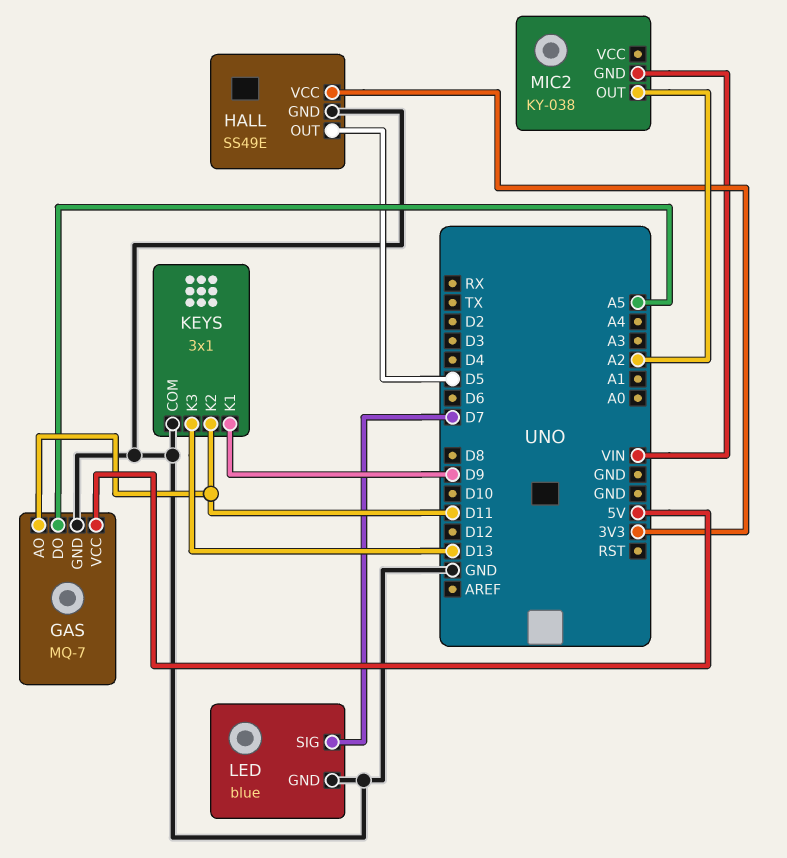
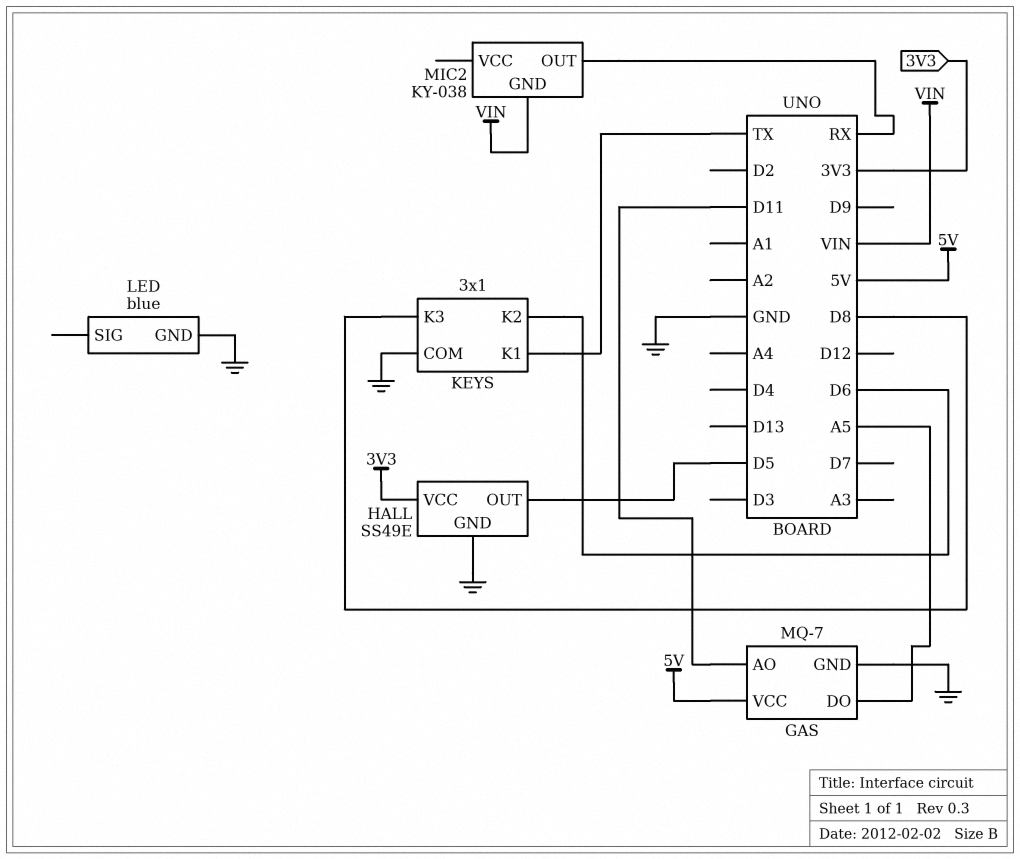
KEYS pin K1: D9 -> TX
KEYS pin K2: D11 -> D6
KEYS pin K3: D13 -> D8
LED pin SIG: D7 -> none
MIC2 pin OUT: A2 -> RX

